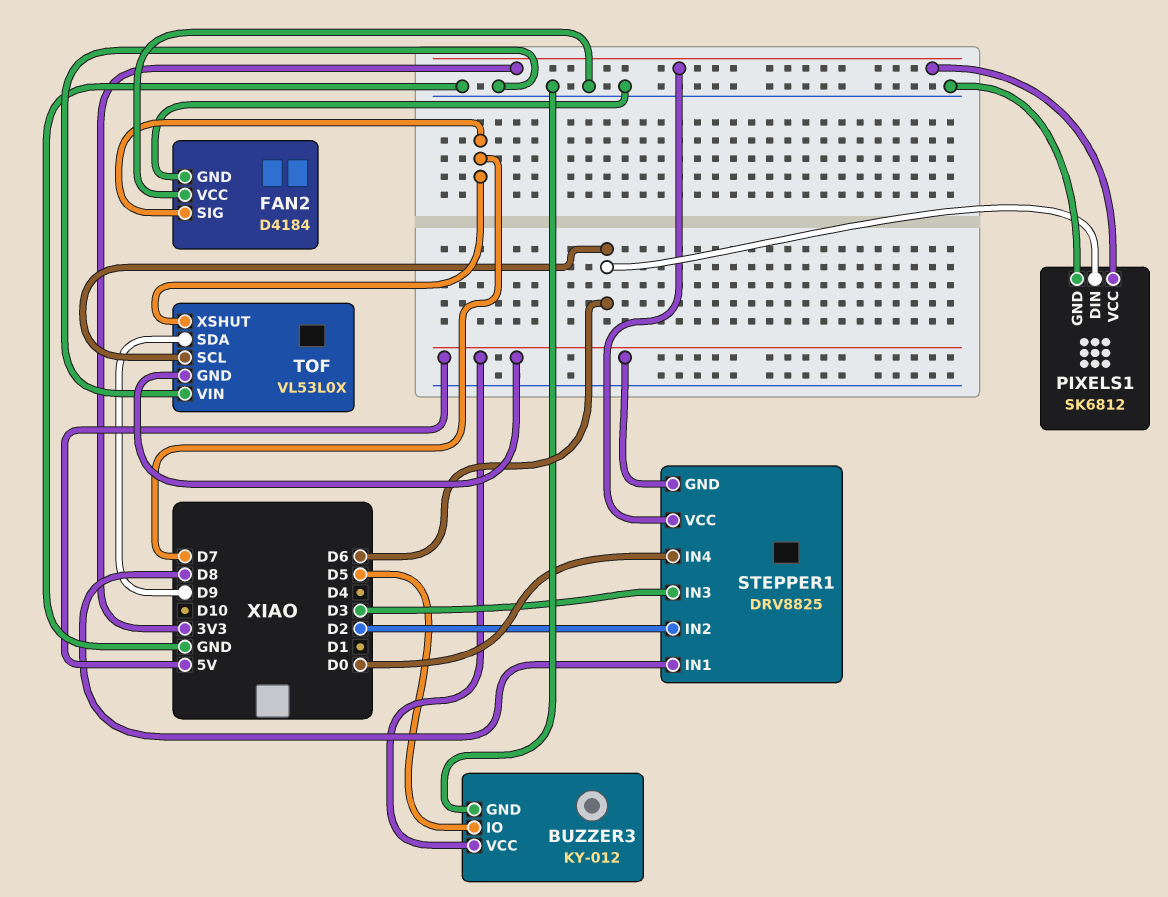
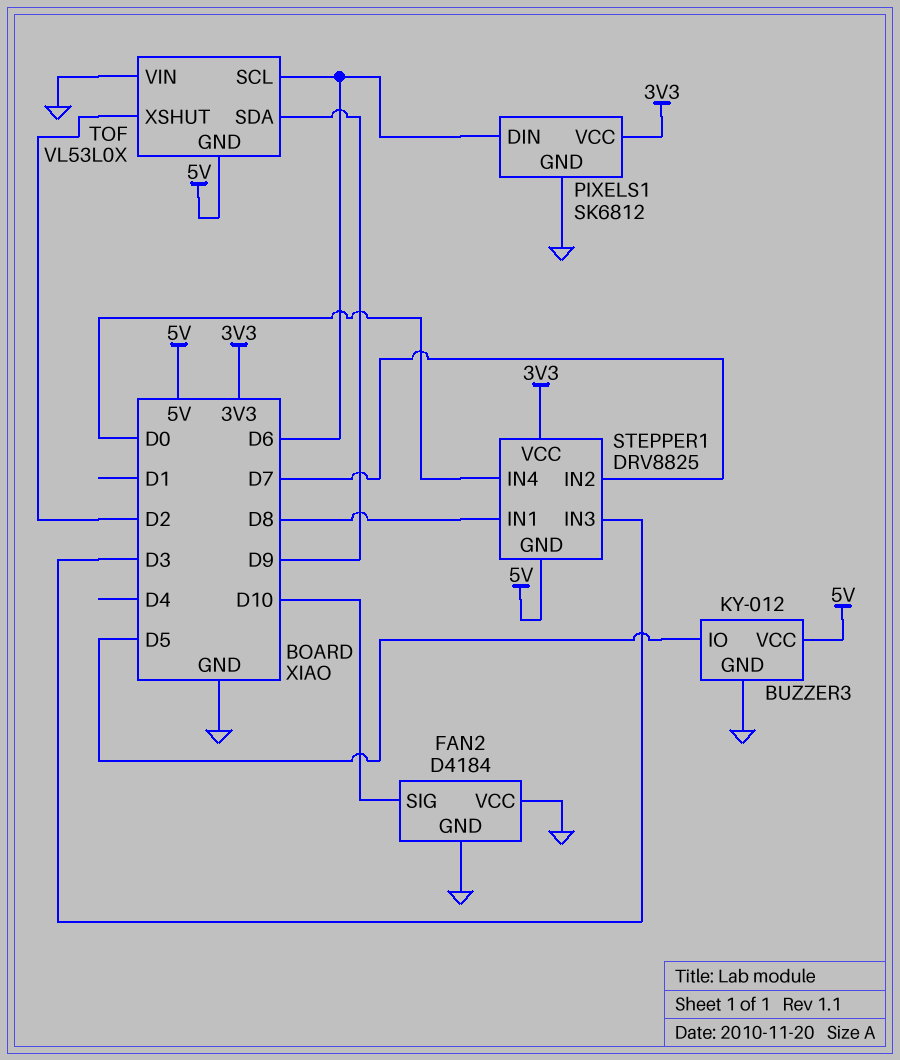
FAN2 pin SIG: D7 -> D10
STEPPER1 pin IN2: D2 -> D7
TOF pin XSHUT: D7 -> D2

